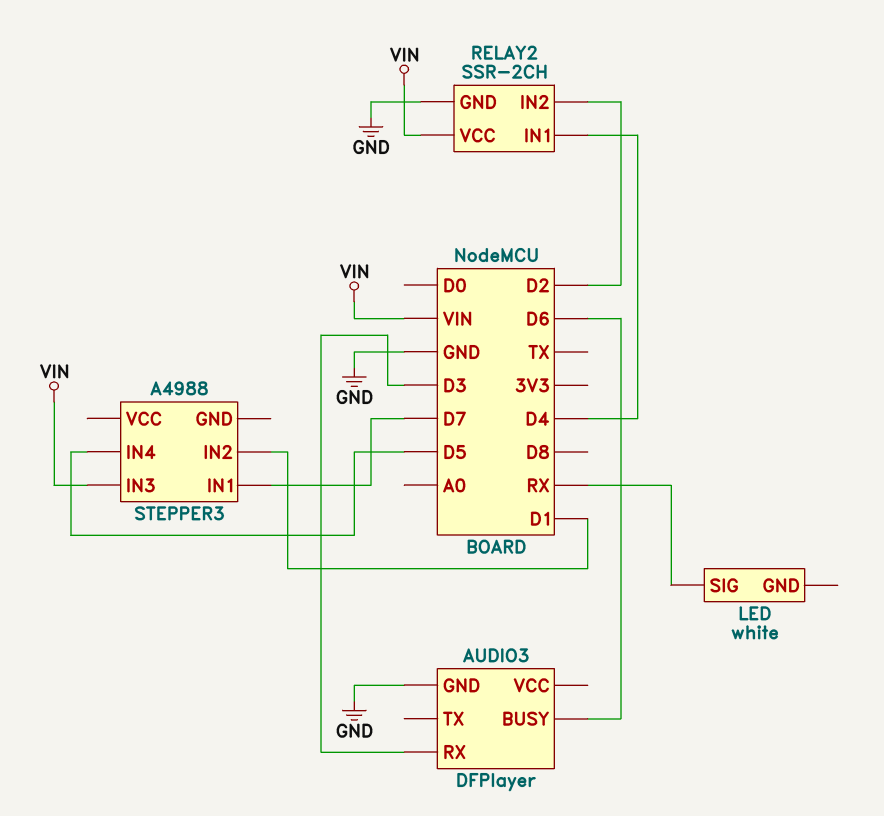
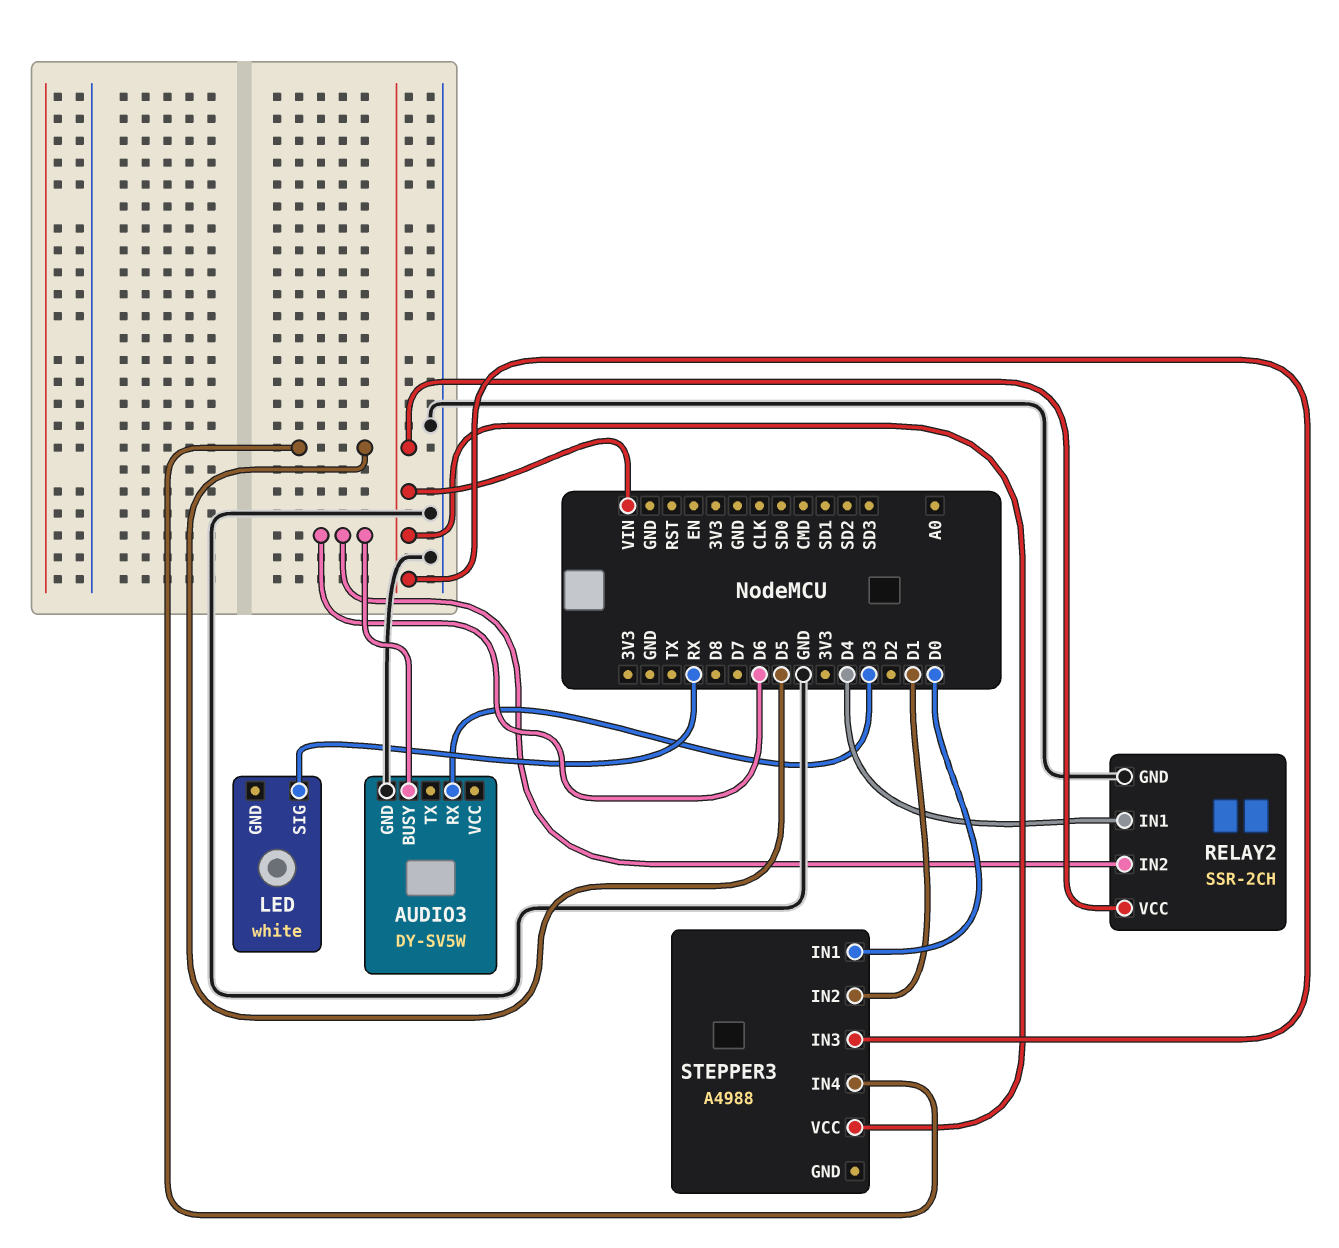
AUDIO3: DFPlayer -> DY-SV5W
RELAY2 pin IN2: D2 -> D6
STEPPER3 pin IN1: D7 -> D0
STEPPER3 pin VCC: none -> VIN

